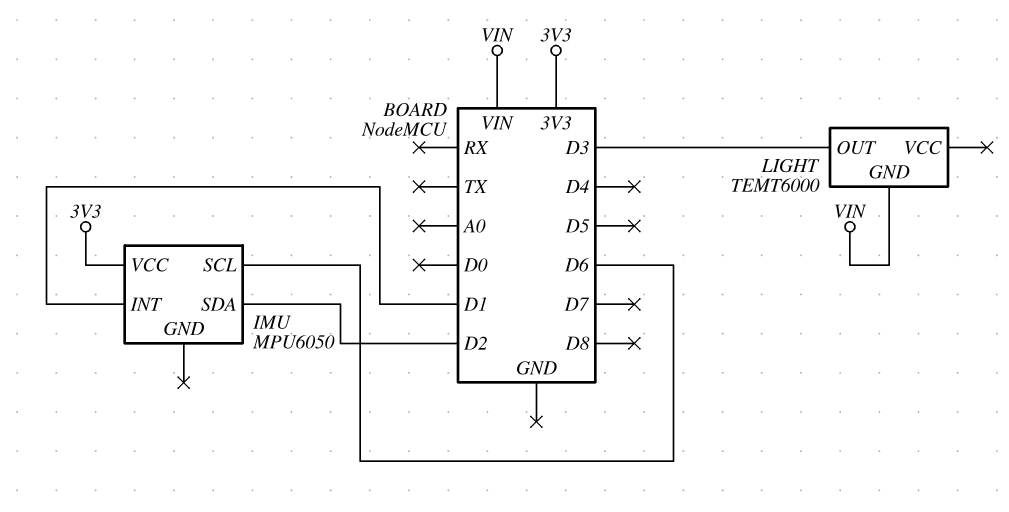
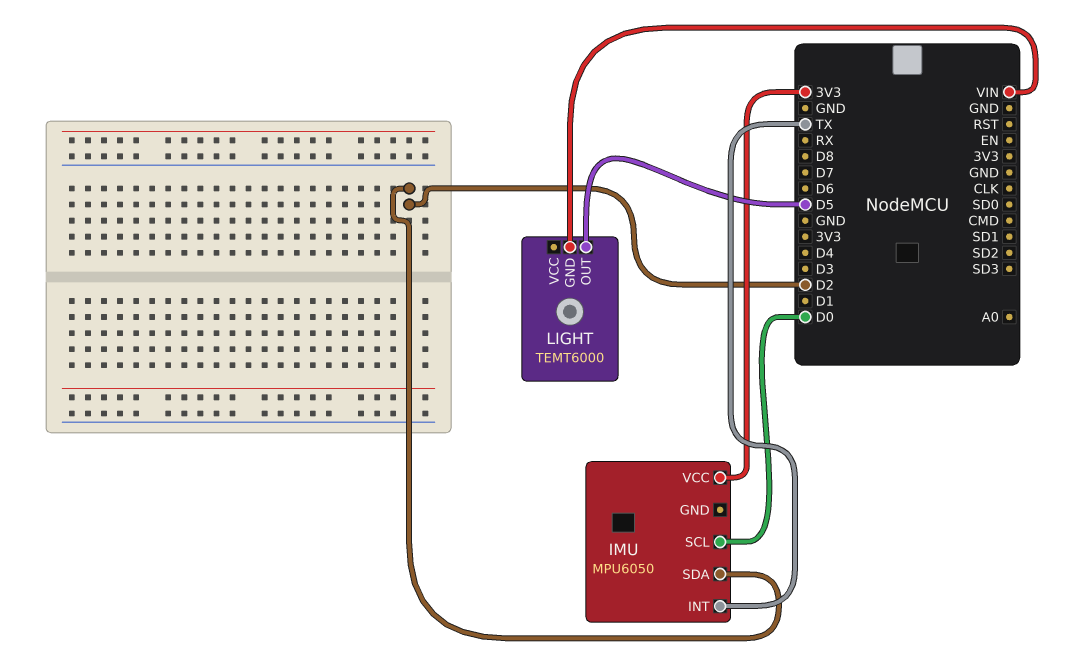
IMU pin INT: D1 -> TX
IMU pin SCL: D6 -> D0
LIGHT pin OUT: D3 -> D5

